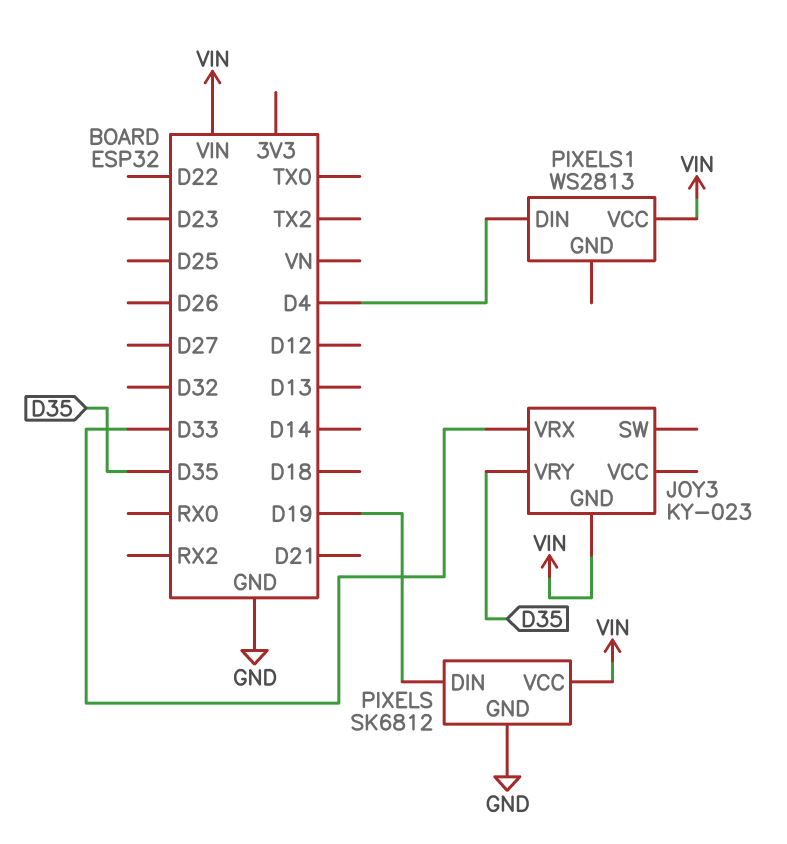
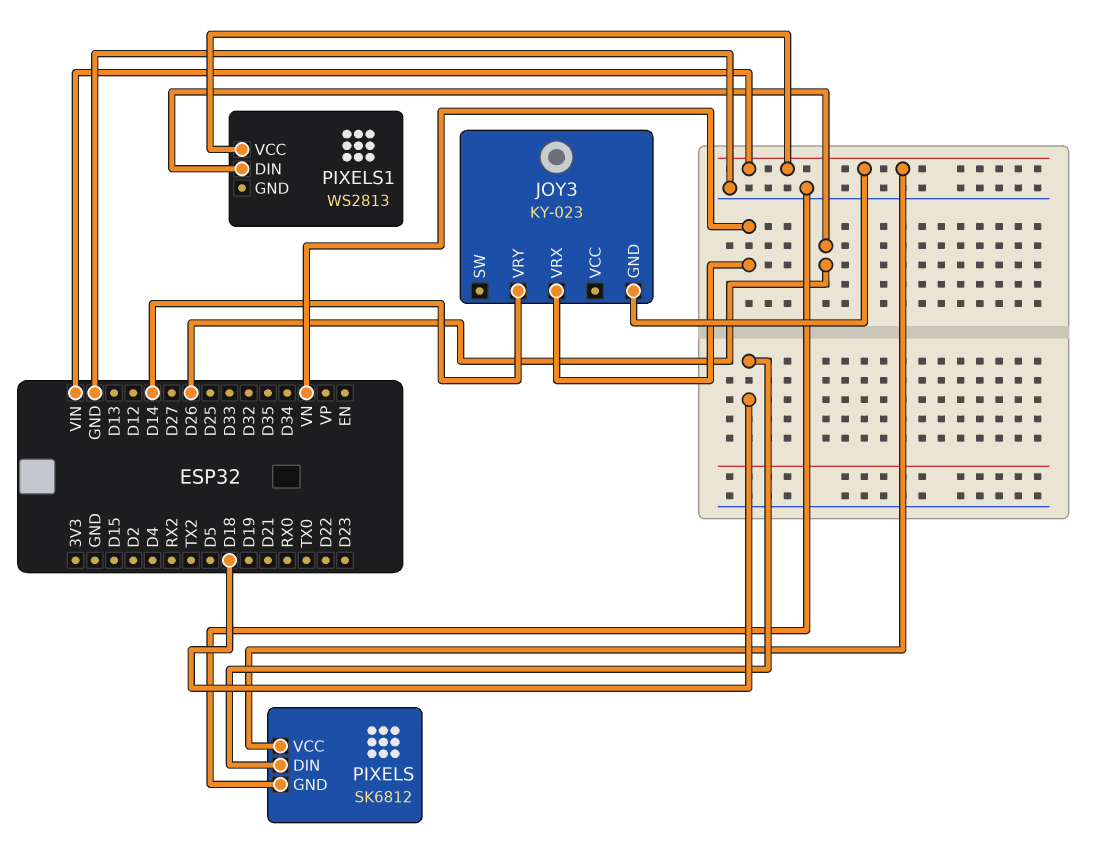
JOY3 pin VRX: D33 -> VN
JOY3 pin VRY: D35 -> D14
PIXELS pin DIN: D19 -> D18
PIXELS1 pin DIN: D4 -> D26

